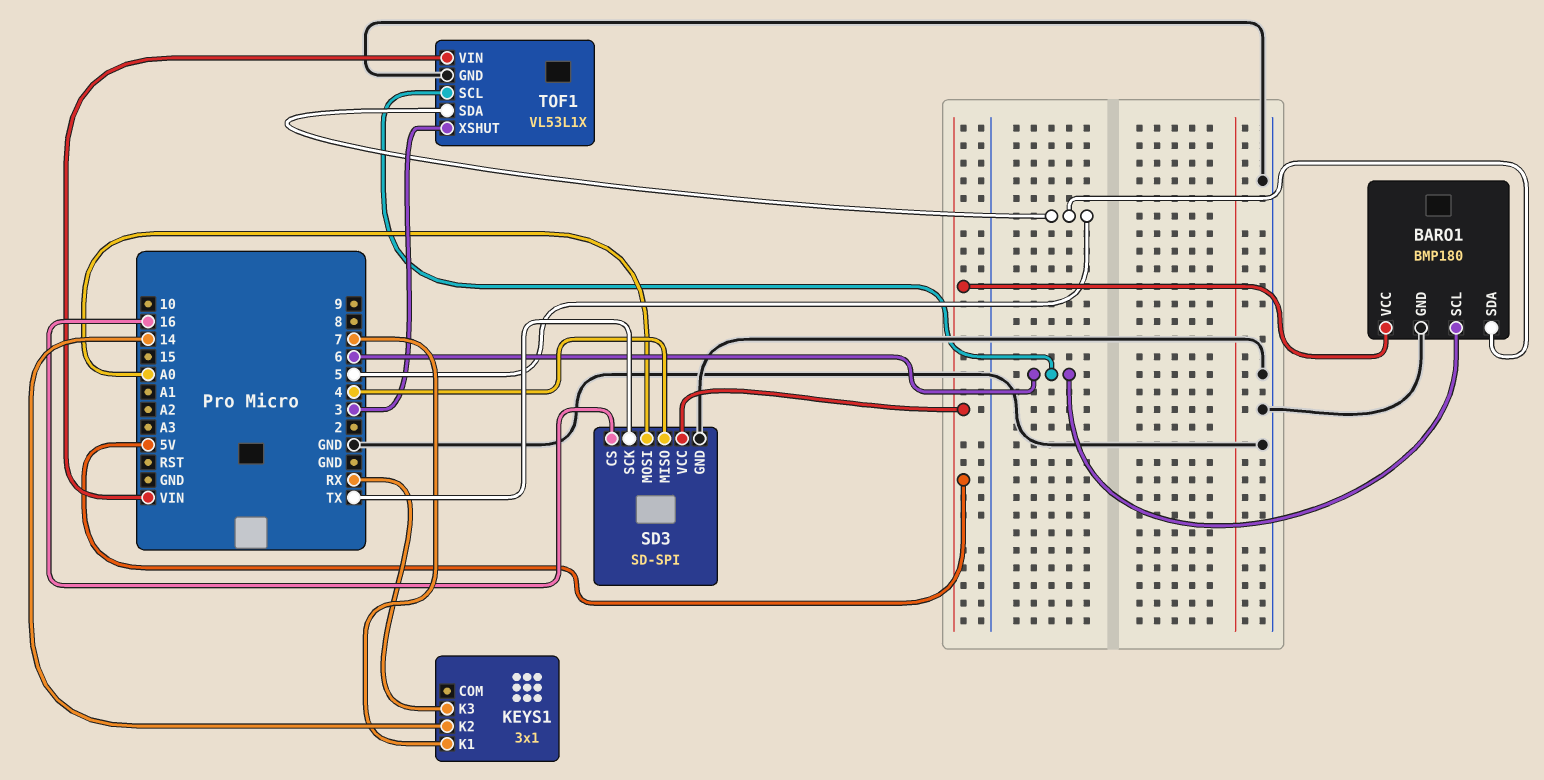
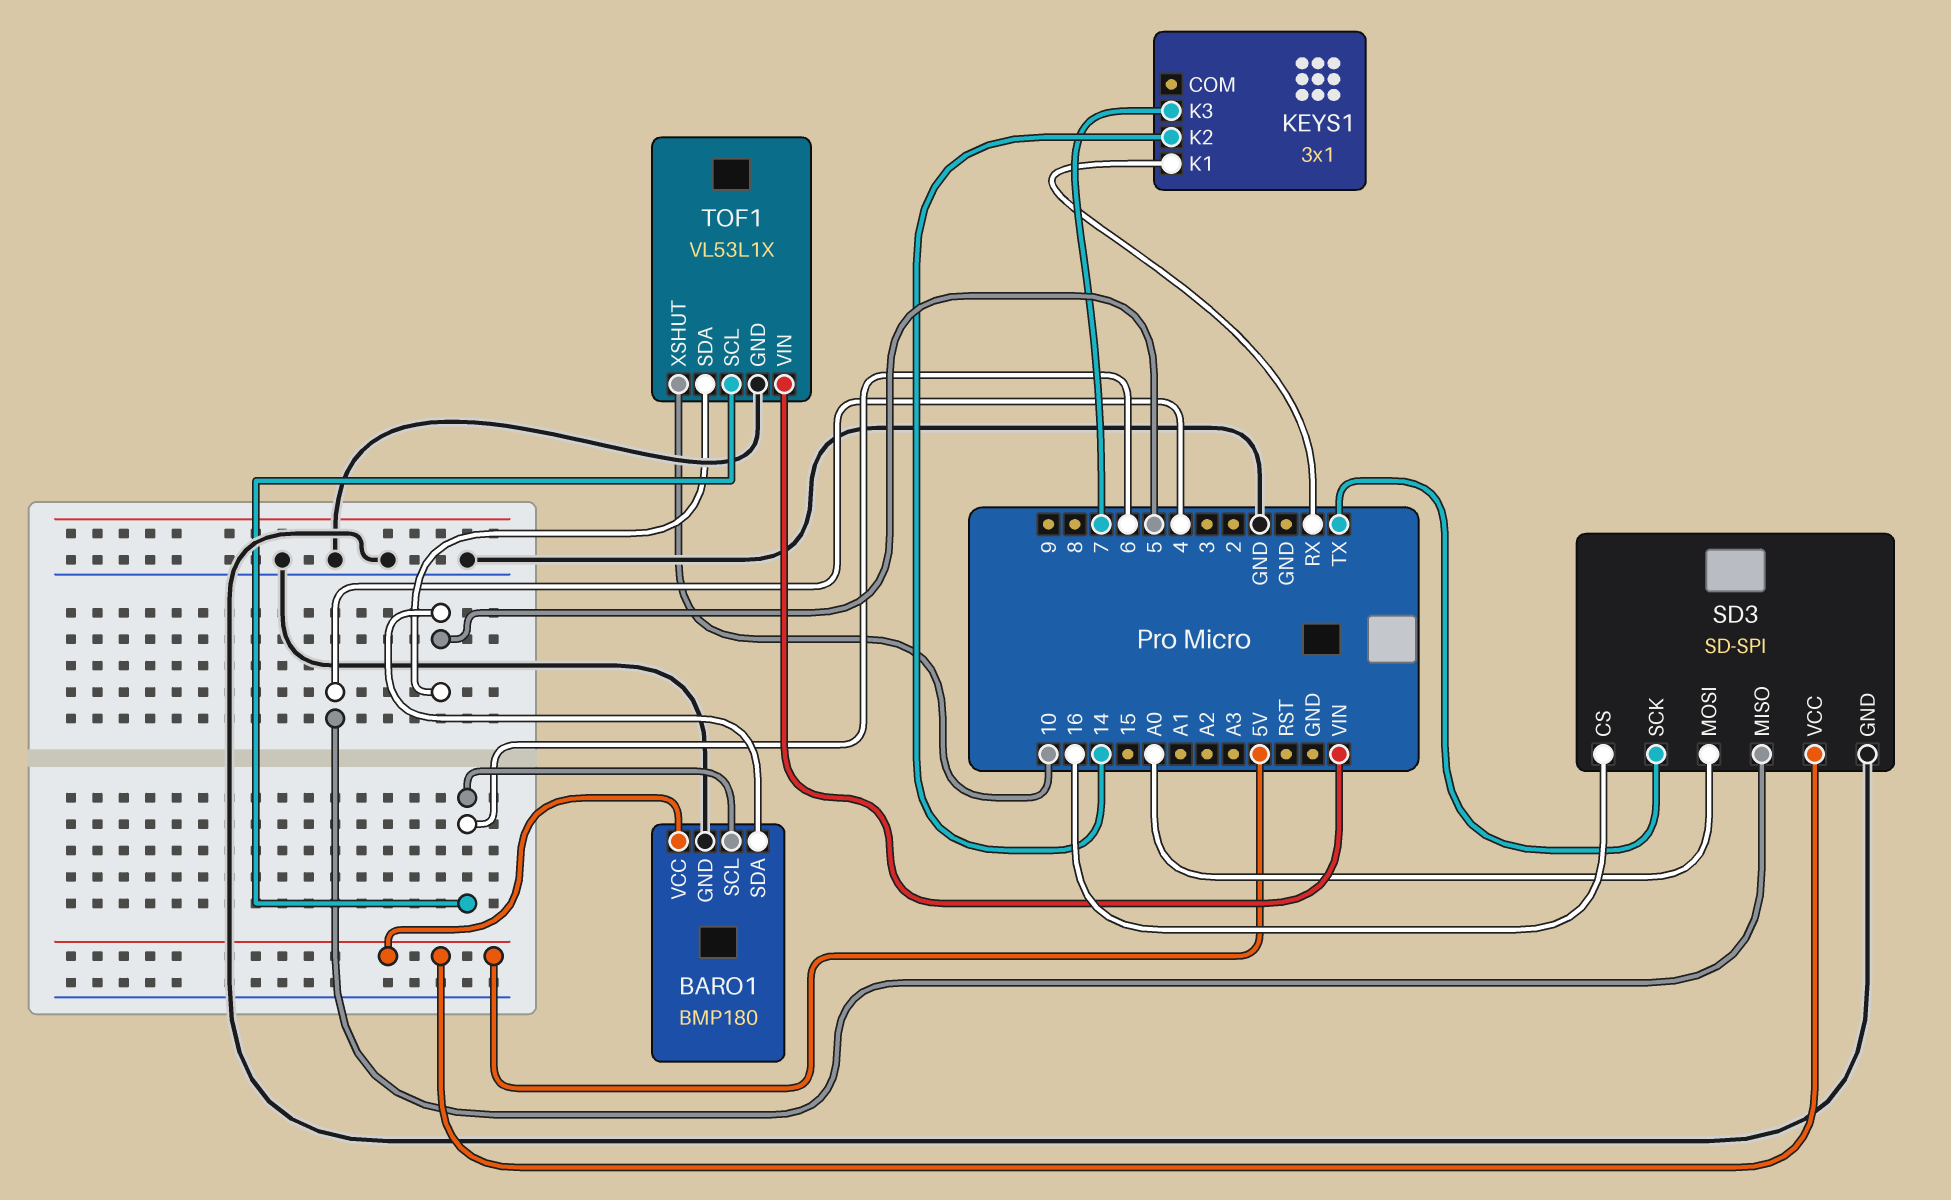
KEYS1 pin K1: 7 -> RX
KEYS1 pin K3: RX -> 7
TOF1 pin XSHUT: 3 -> 10

